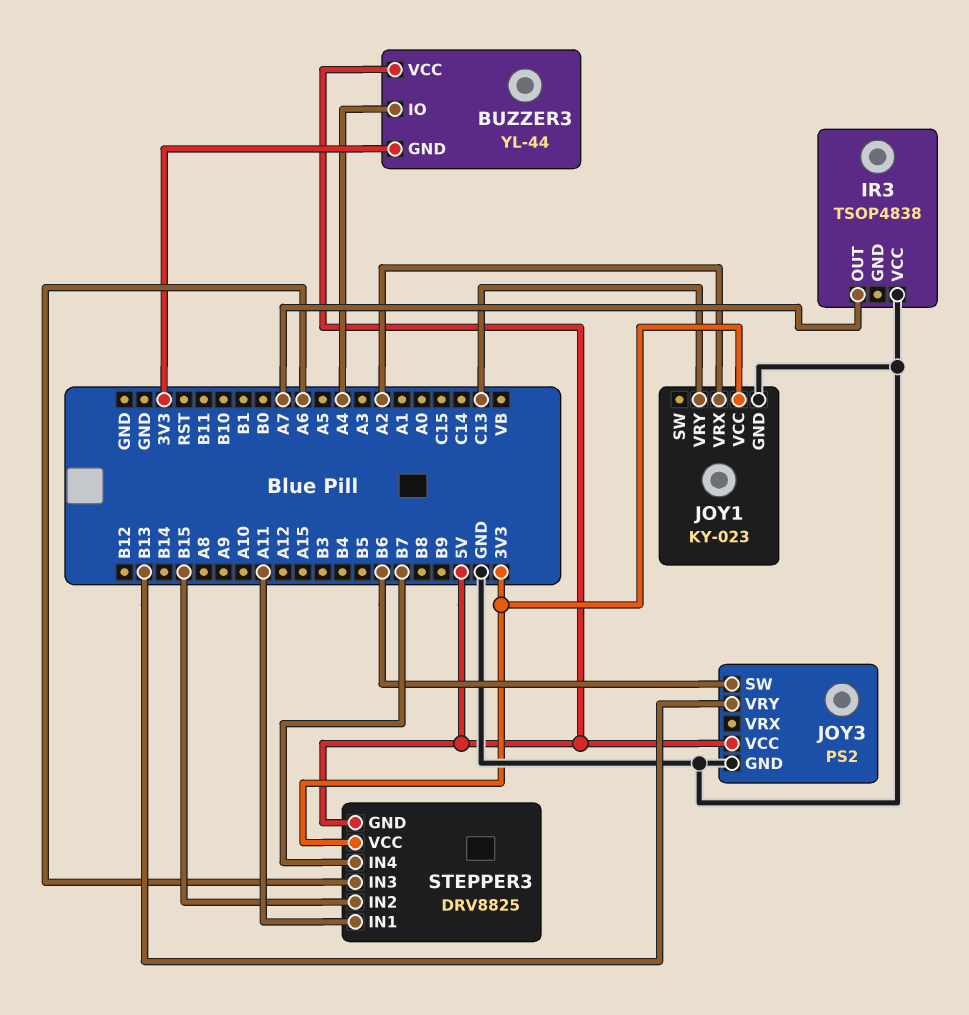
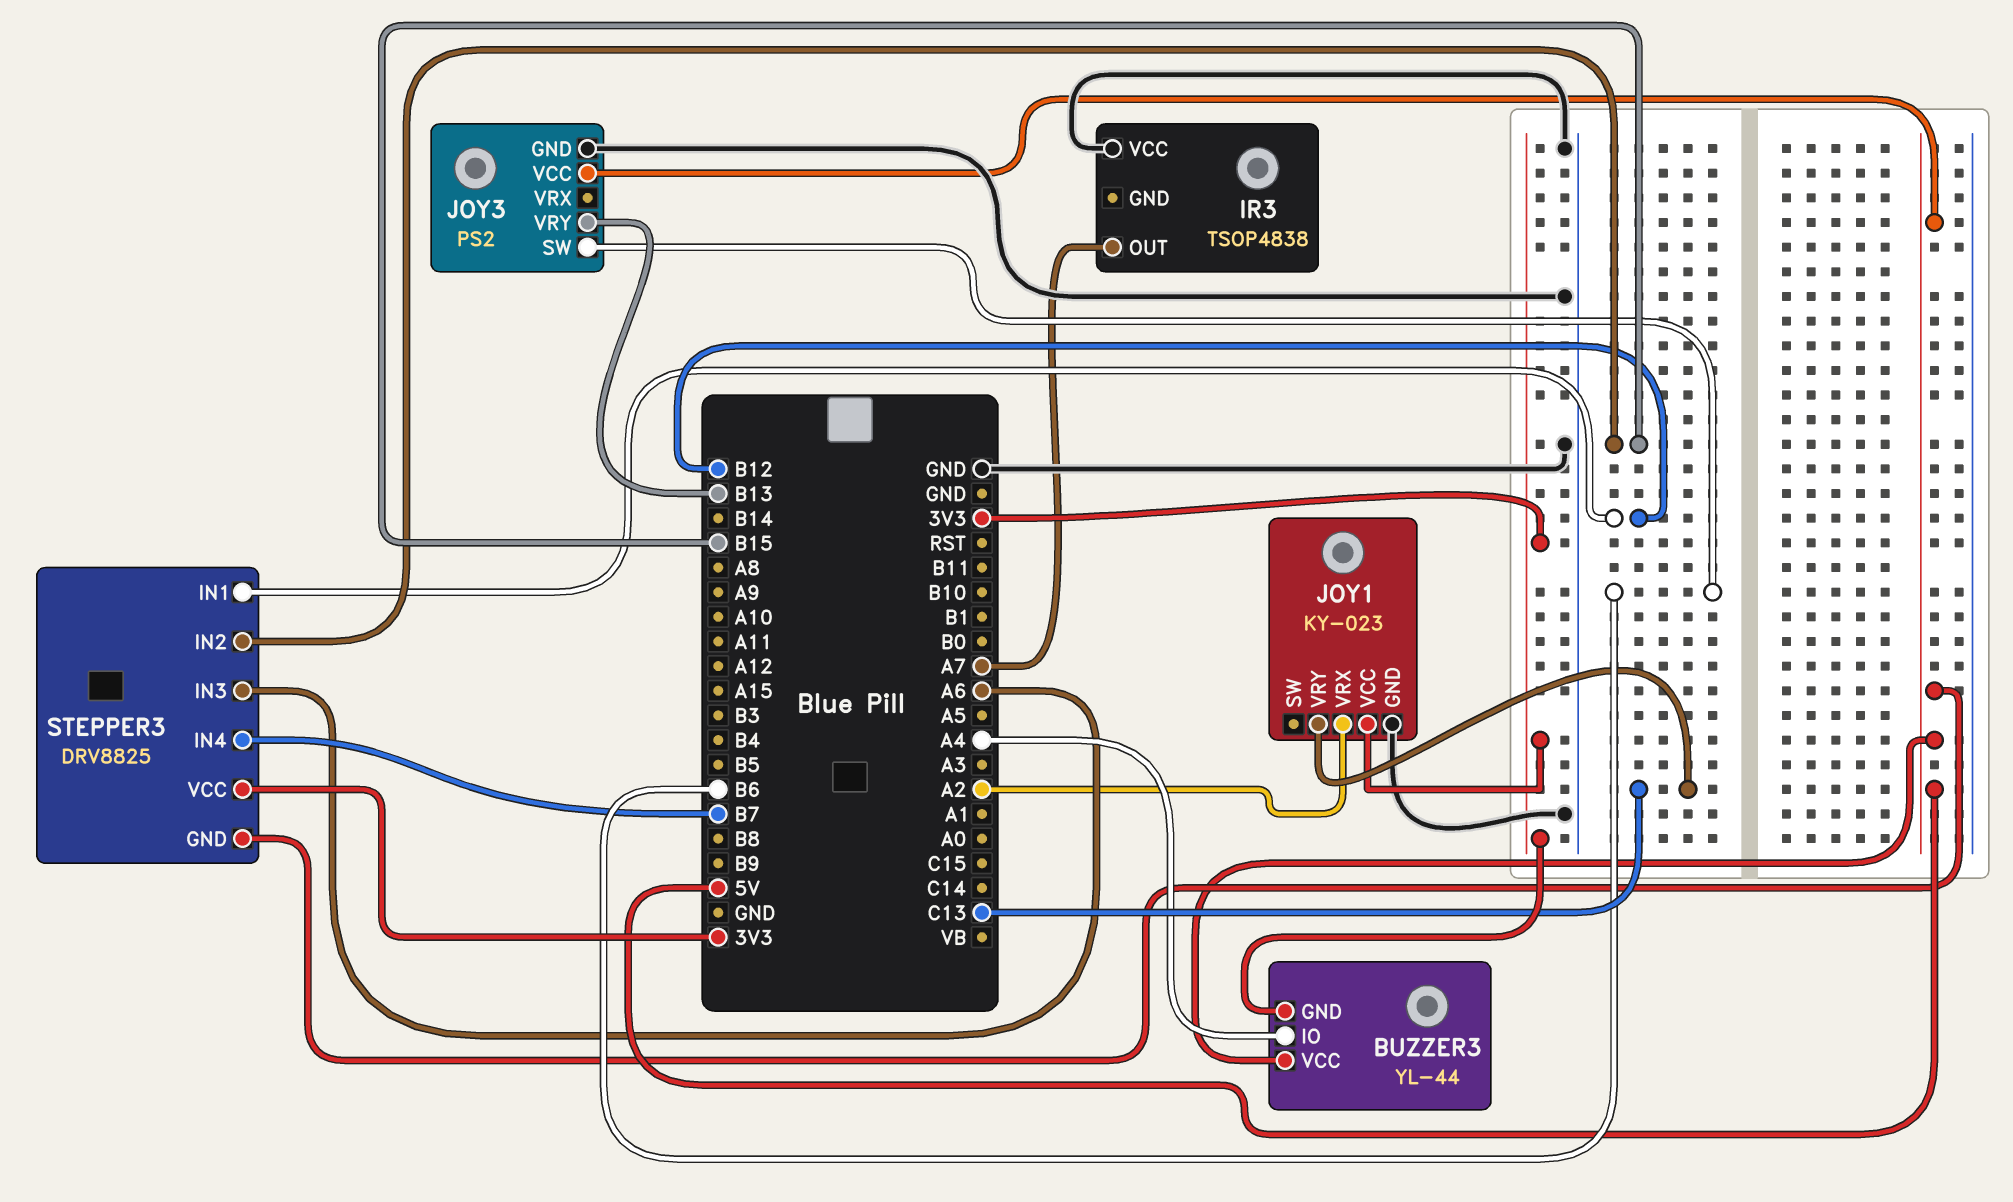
STEPPER3 pin IN1: A11 -> B12

